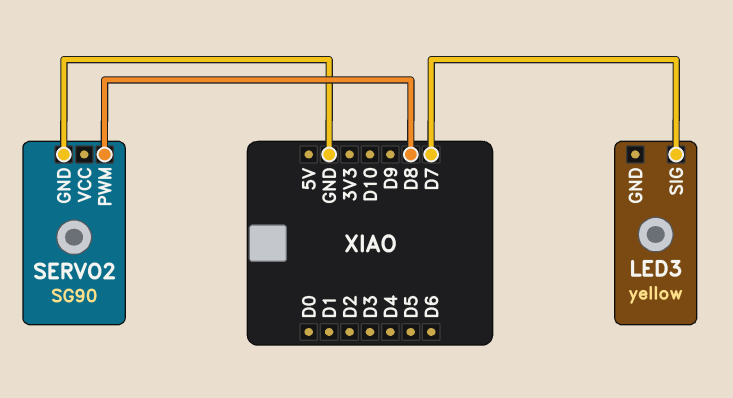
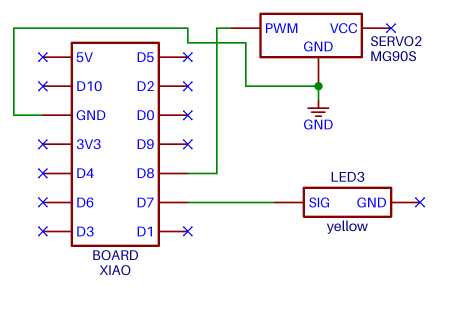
SERVO2: SG90 -> MG90S

